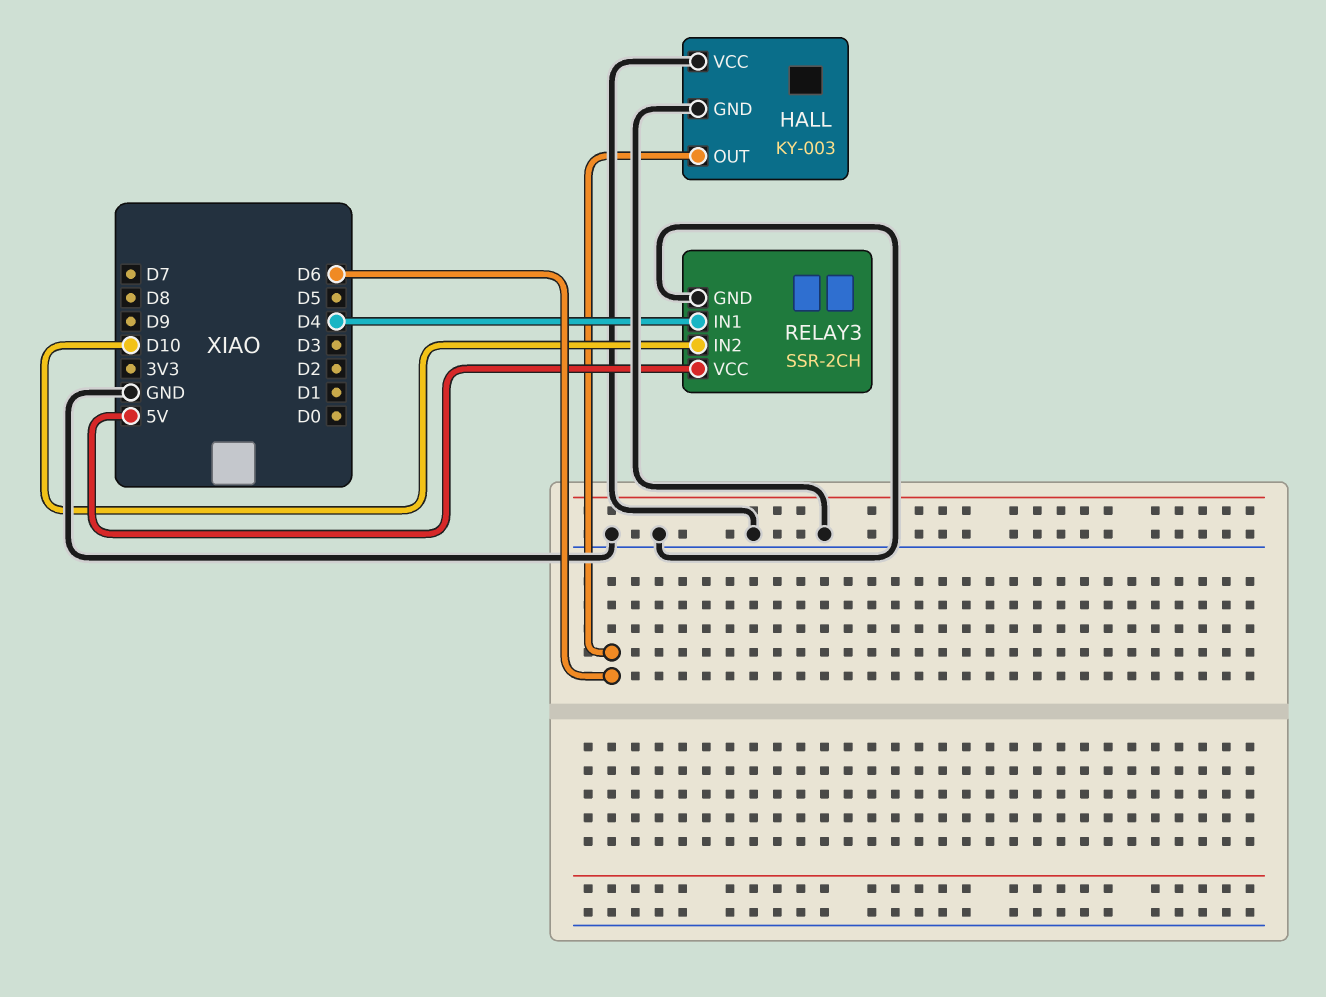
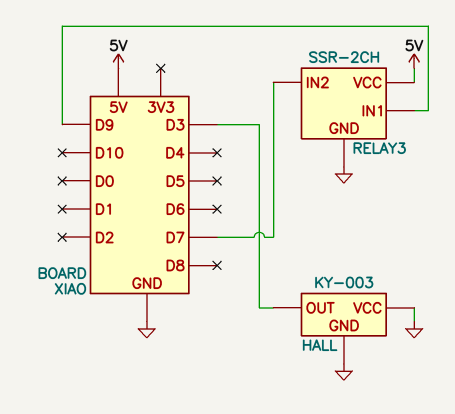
HALL pin OUT: D6 -> D3
RELAY3 pin IN1: D4 -> D9
RELAY3 pin IN2: D10 -> D7

